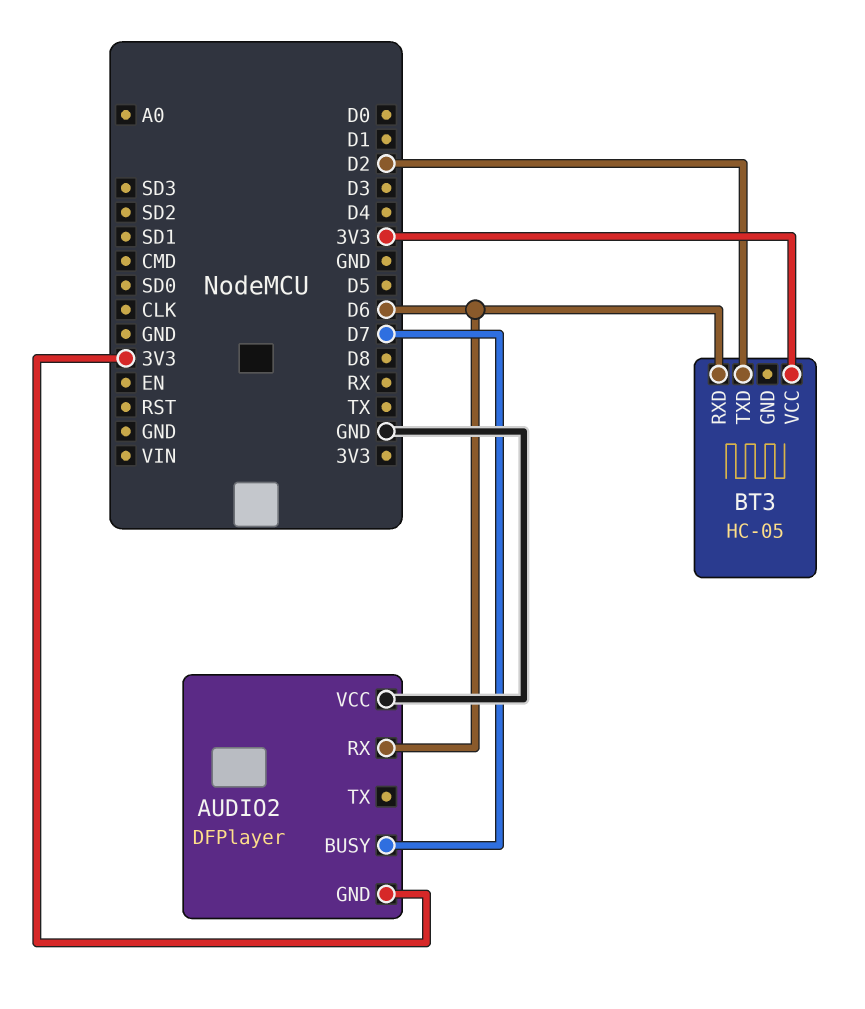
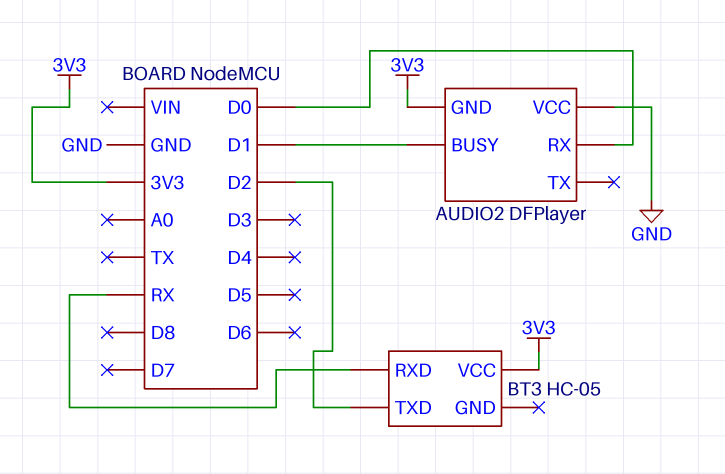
AUDIO2 pin BUSY: D7 -> D1
AUDIO2 pin RX: D6 -> D0
BT3 pin RXD: D6 -> RX

